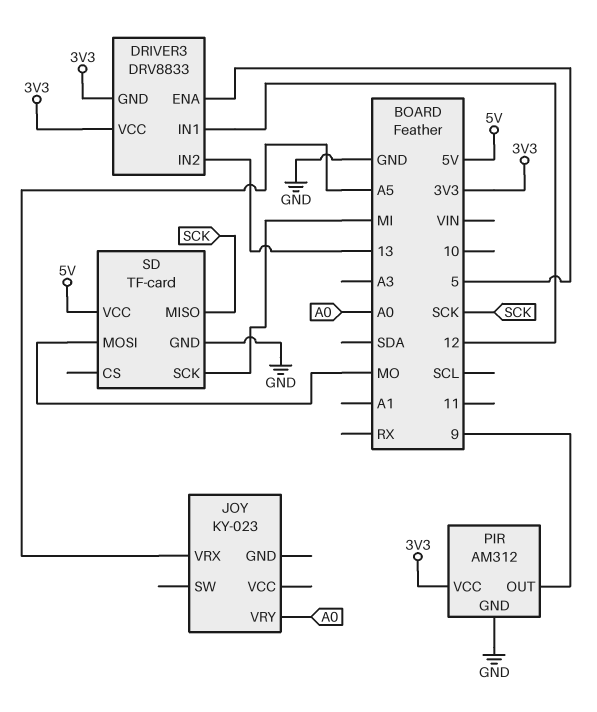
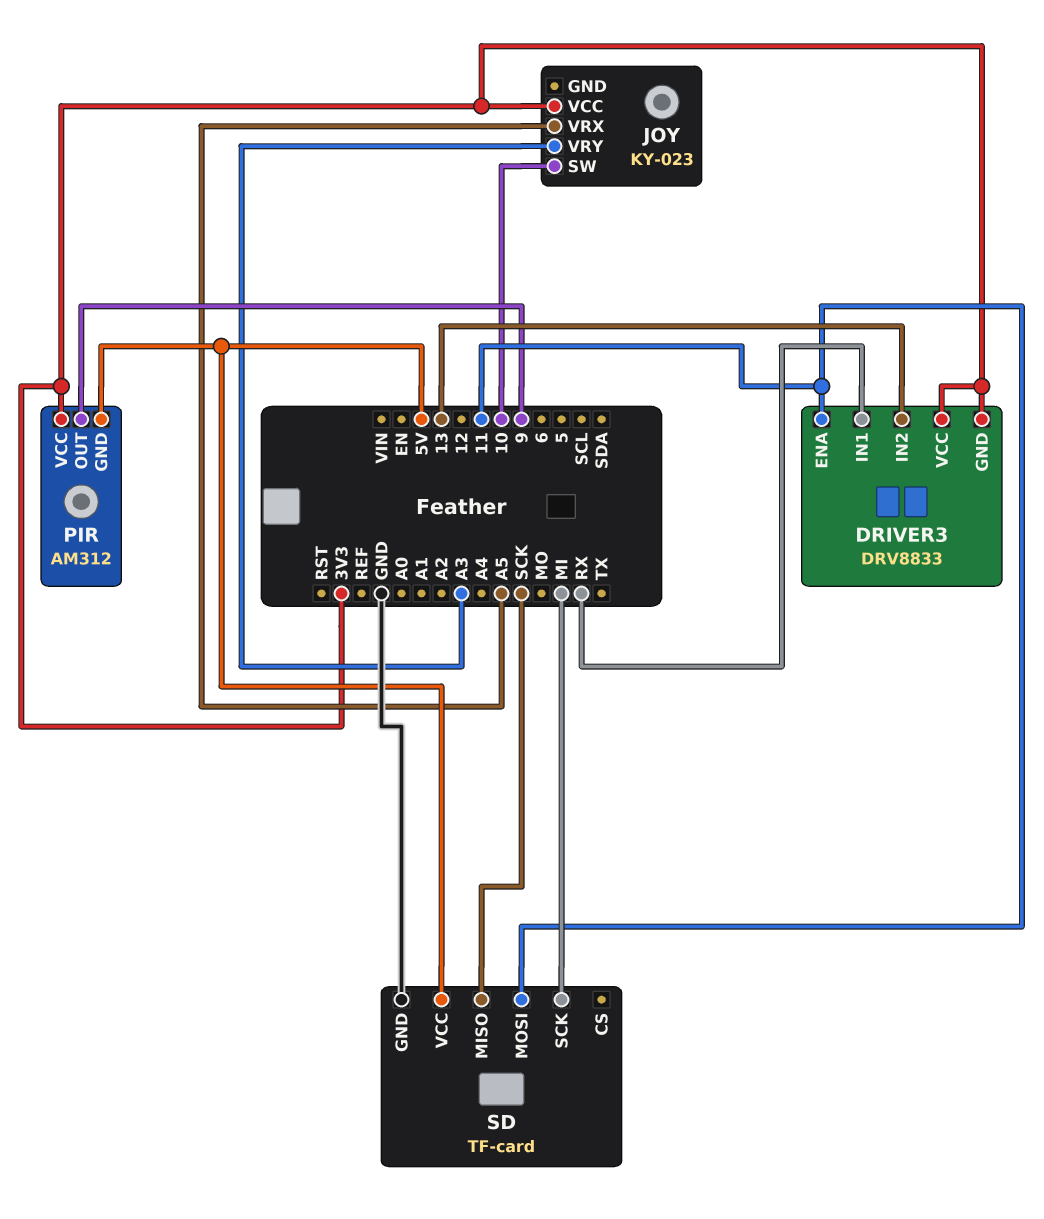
DRIVER3 pin ENA: 5 -> 11
DRIVER3 pin IN1: 12 -> RX
JOY pin SW: none -> 10
JOY pin VCC: none -> 3V3
JOY pin VRY: A0 -> A3
PIR pin GND: GND -> 5V
SD pin MOSI: MO -> 11

